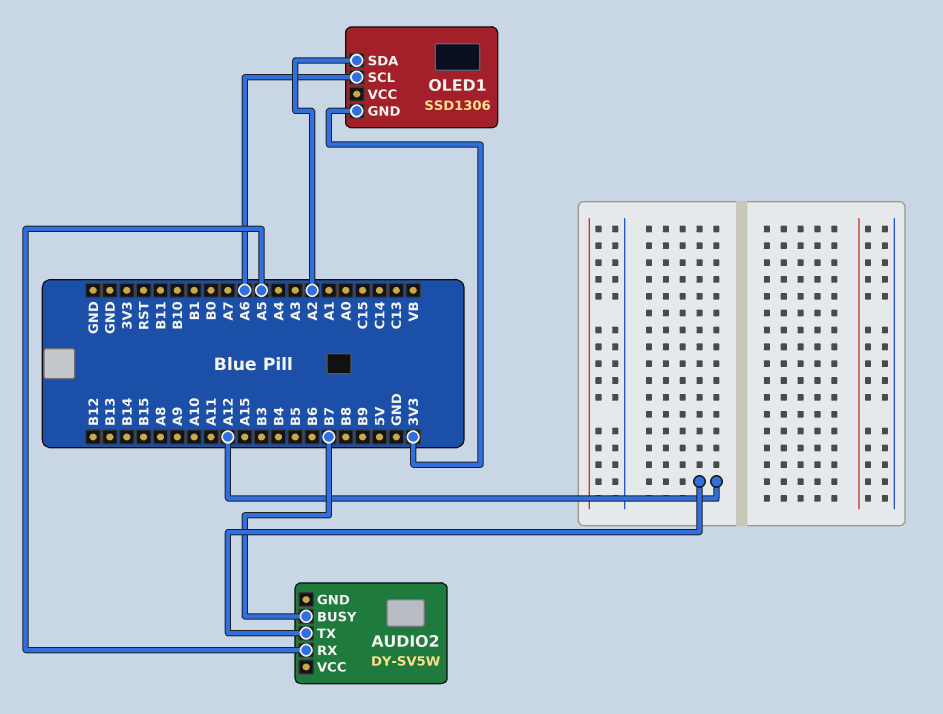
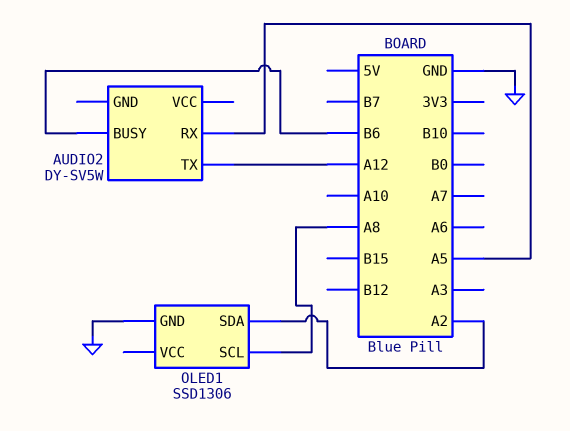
AUDIO2 pin BUSY: B7 -> B6
OLED1 pin GND: 3V3 -> GND
OLED1 pin SCL: A6 -> A8

